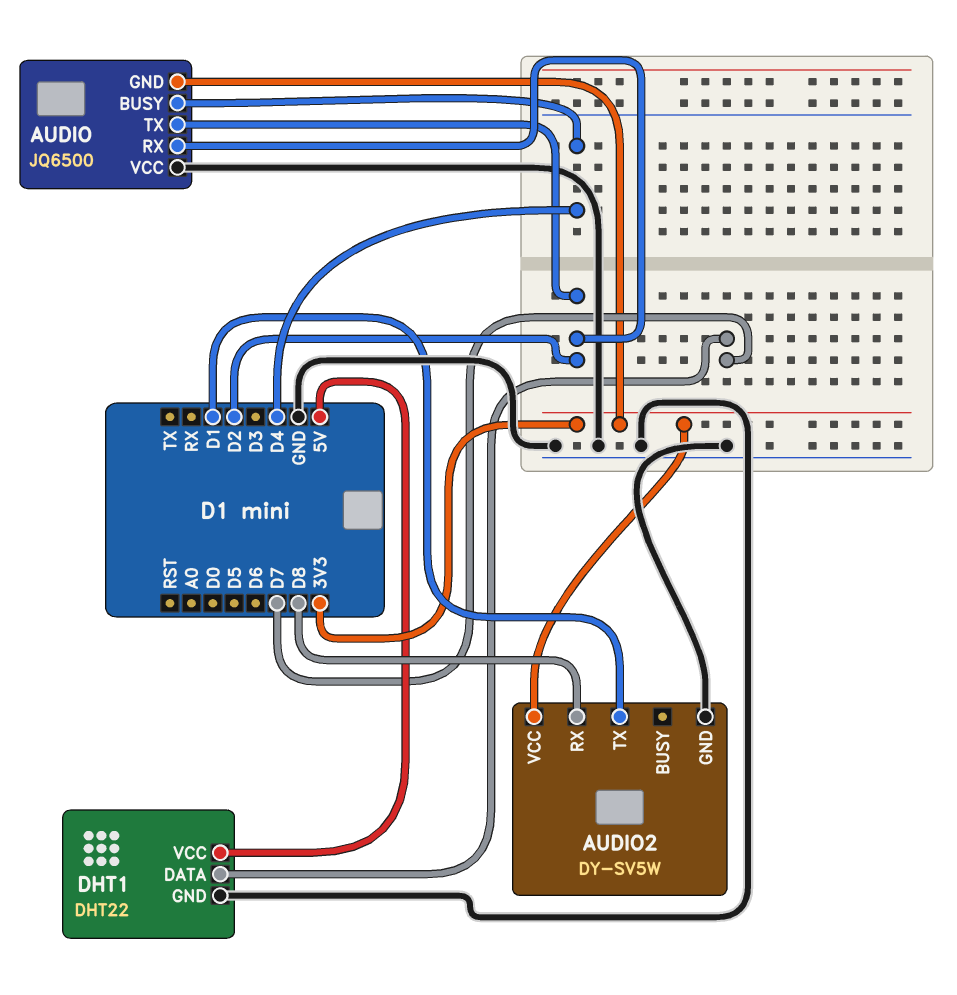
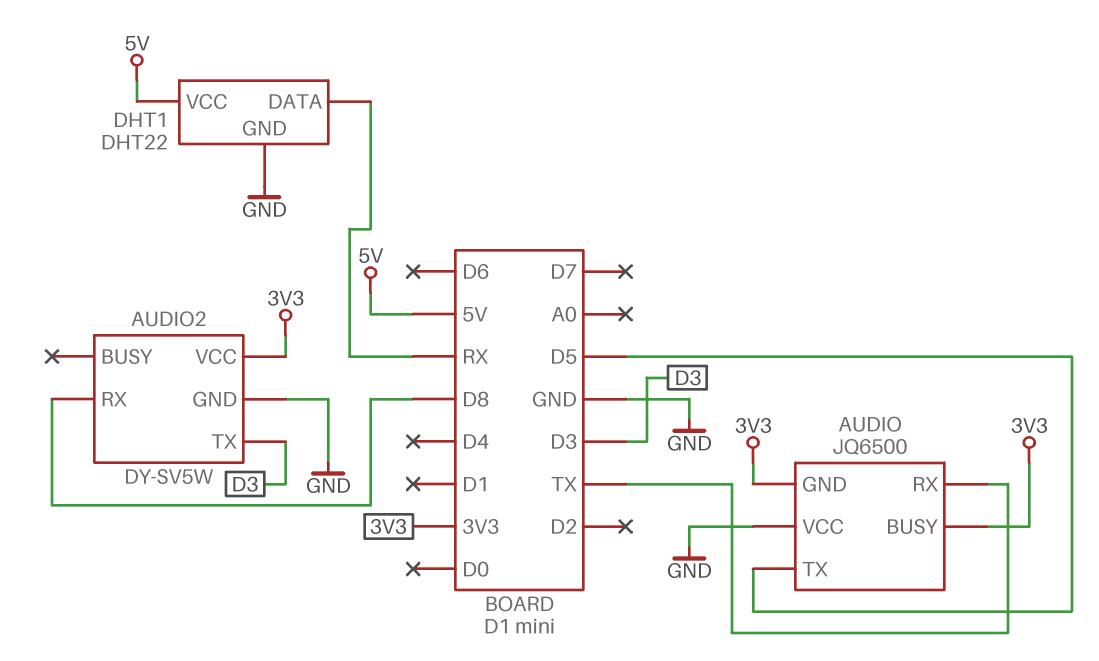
AUDIO pin BUSY: D4 -> 3V3
AUDIO pin RX: D2 -> TX
AUDIO pin TX: D2 -> D5
AUDIO2 pin TX: D1 -> D3
DHT1 pin DATA: D7 -> RX

